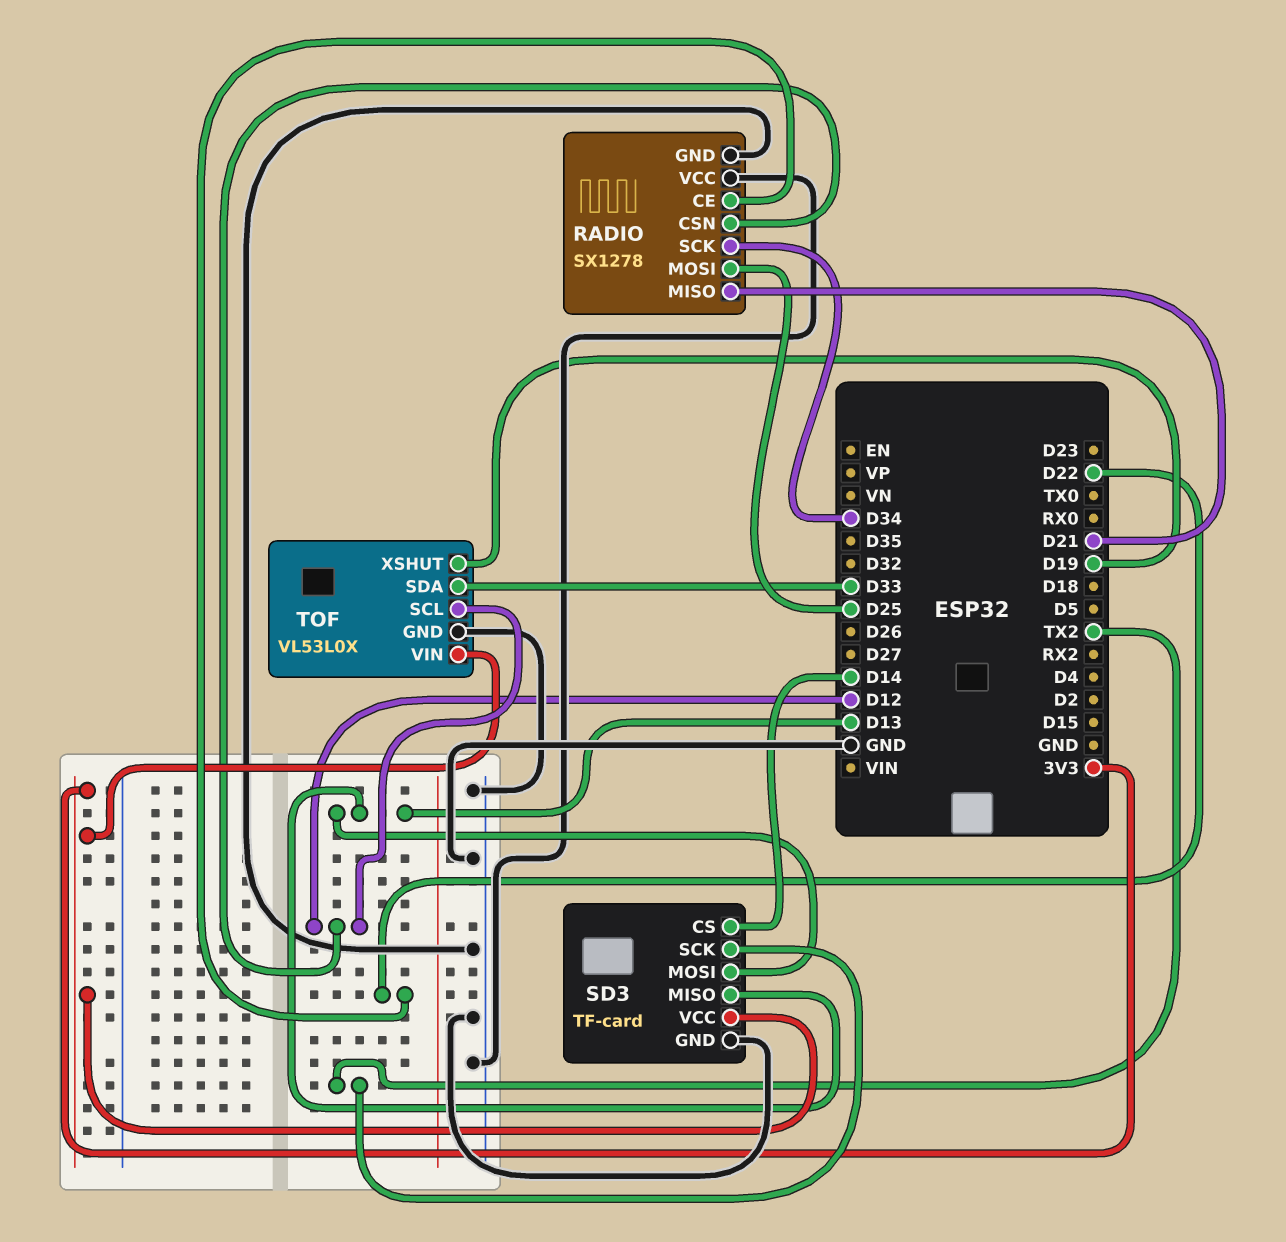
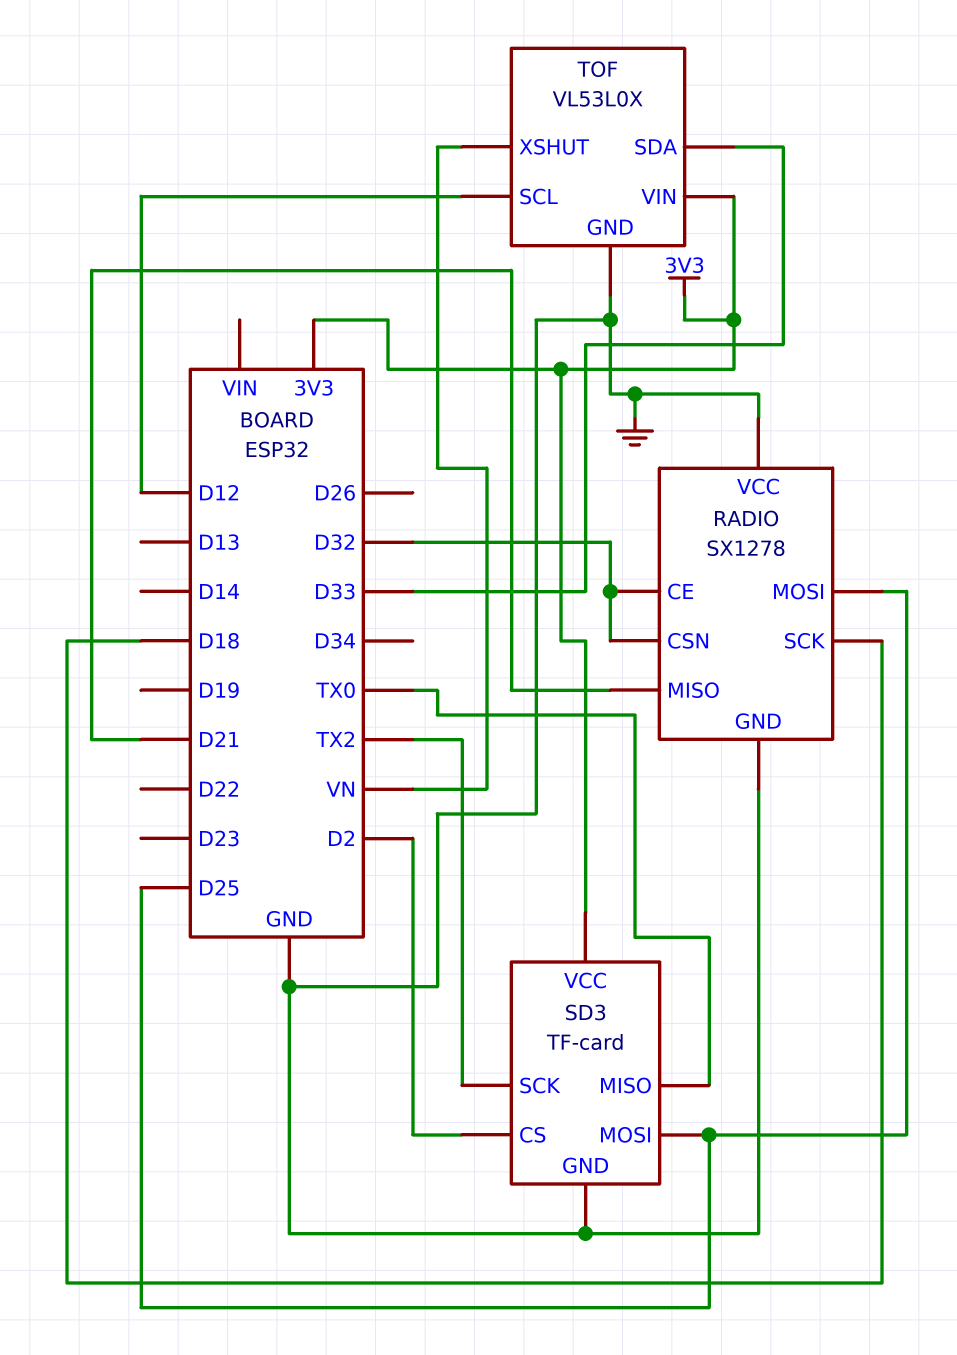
RADIO pin CE: D22 -> D32
RADIO pin CSN: D12 -> D32
RADIO pin SCK: D34 -> D18
SD3 pin CS: D14 -> D2
SD3 pin MISO: D13 -> TX0
SD3 pin MOSI: D13 -> D25
TOF pin XSHUT: D19 -> VN

